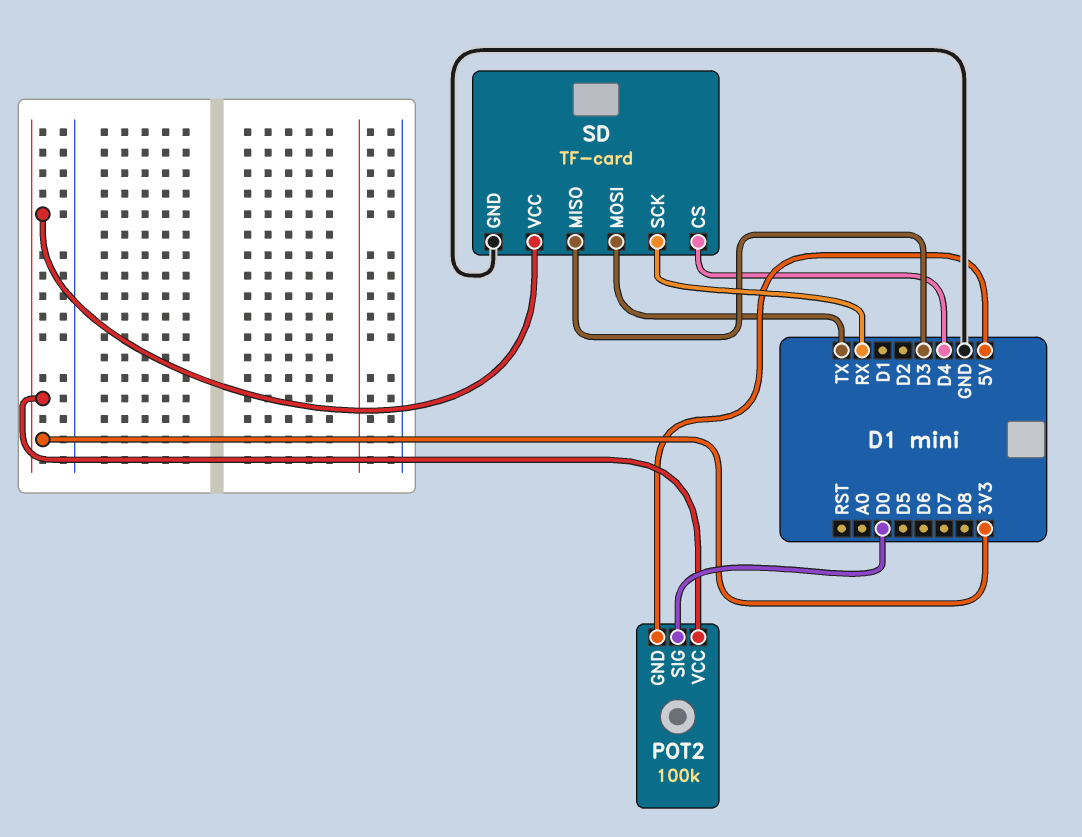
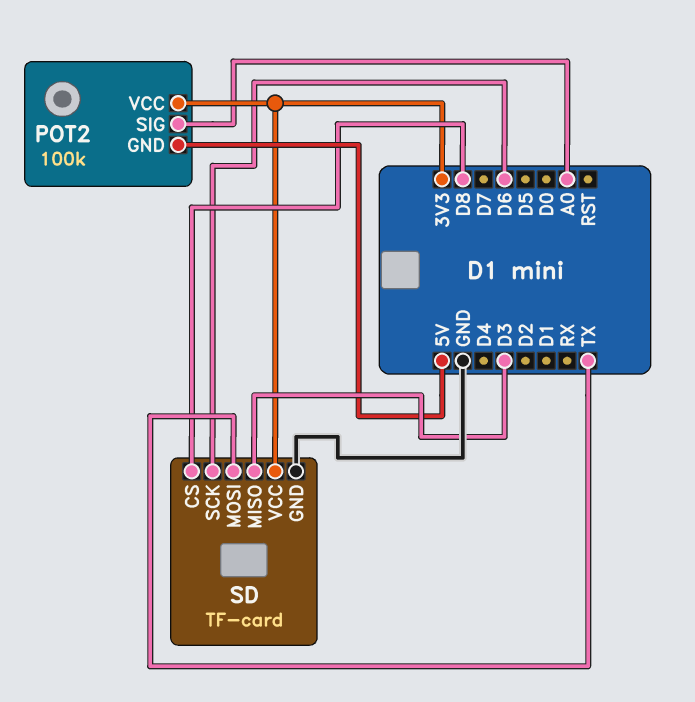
POT2 pin SIG: D0 -> A0
SD pin CS: D4 -> D8
SD pin SCK: RX -> D6

